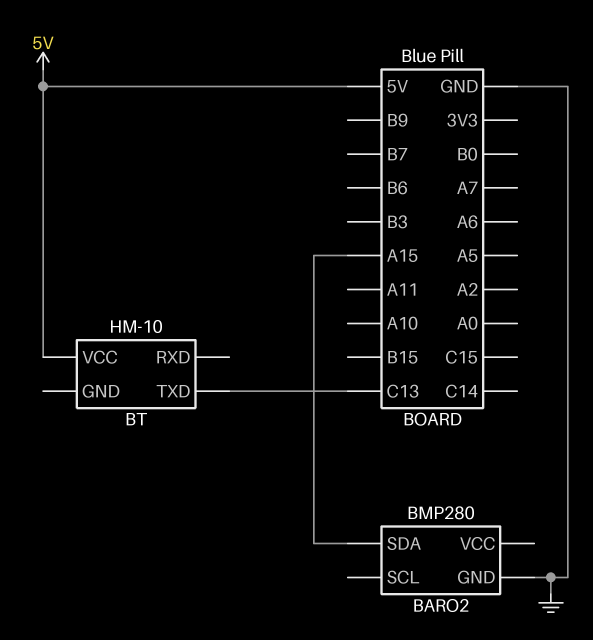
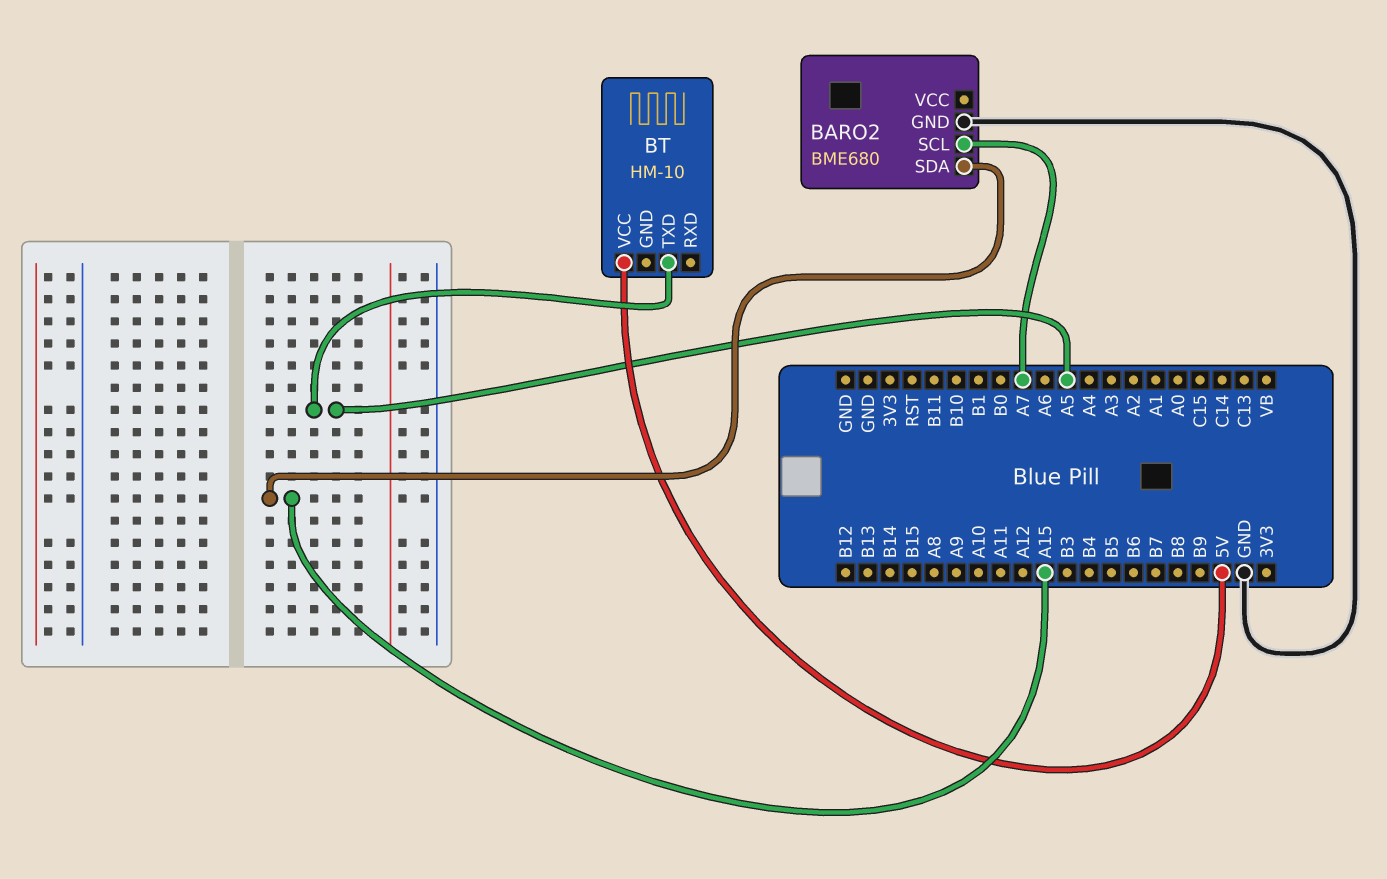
BARO2: BMP280 -> BME680
BARO2 pin SCL: none -> A7
BT pin TXD: C13 -> A5

